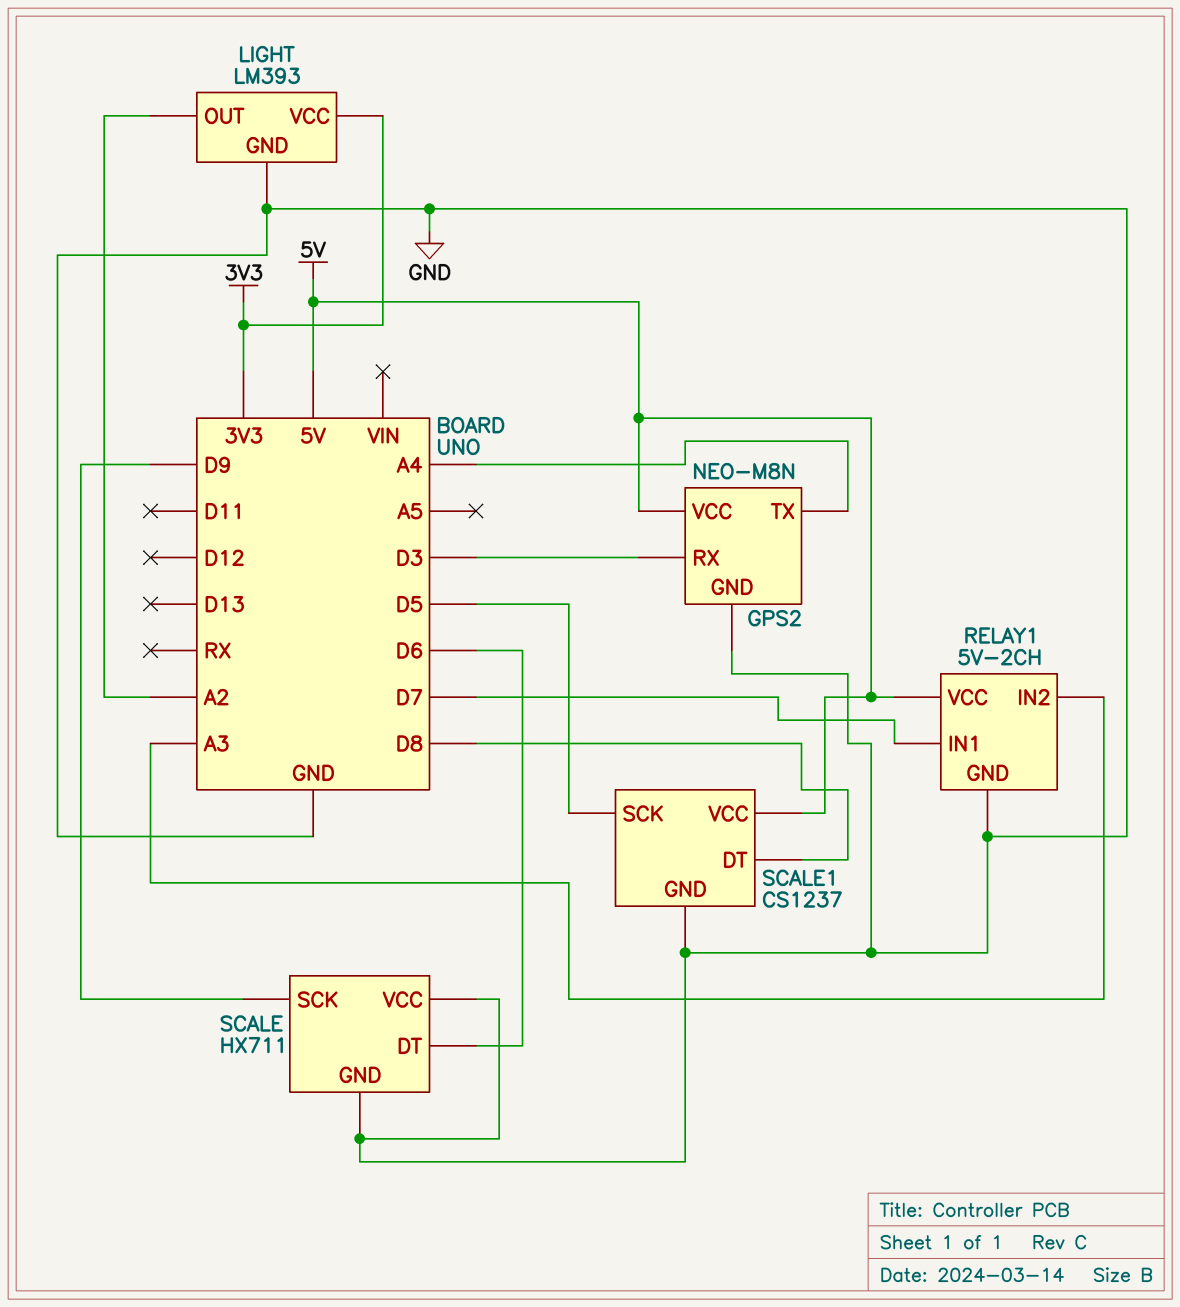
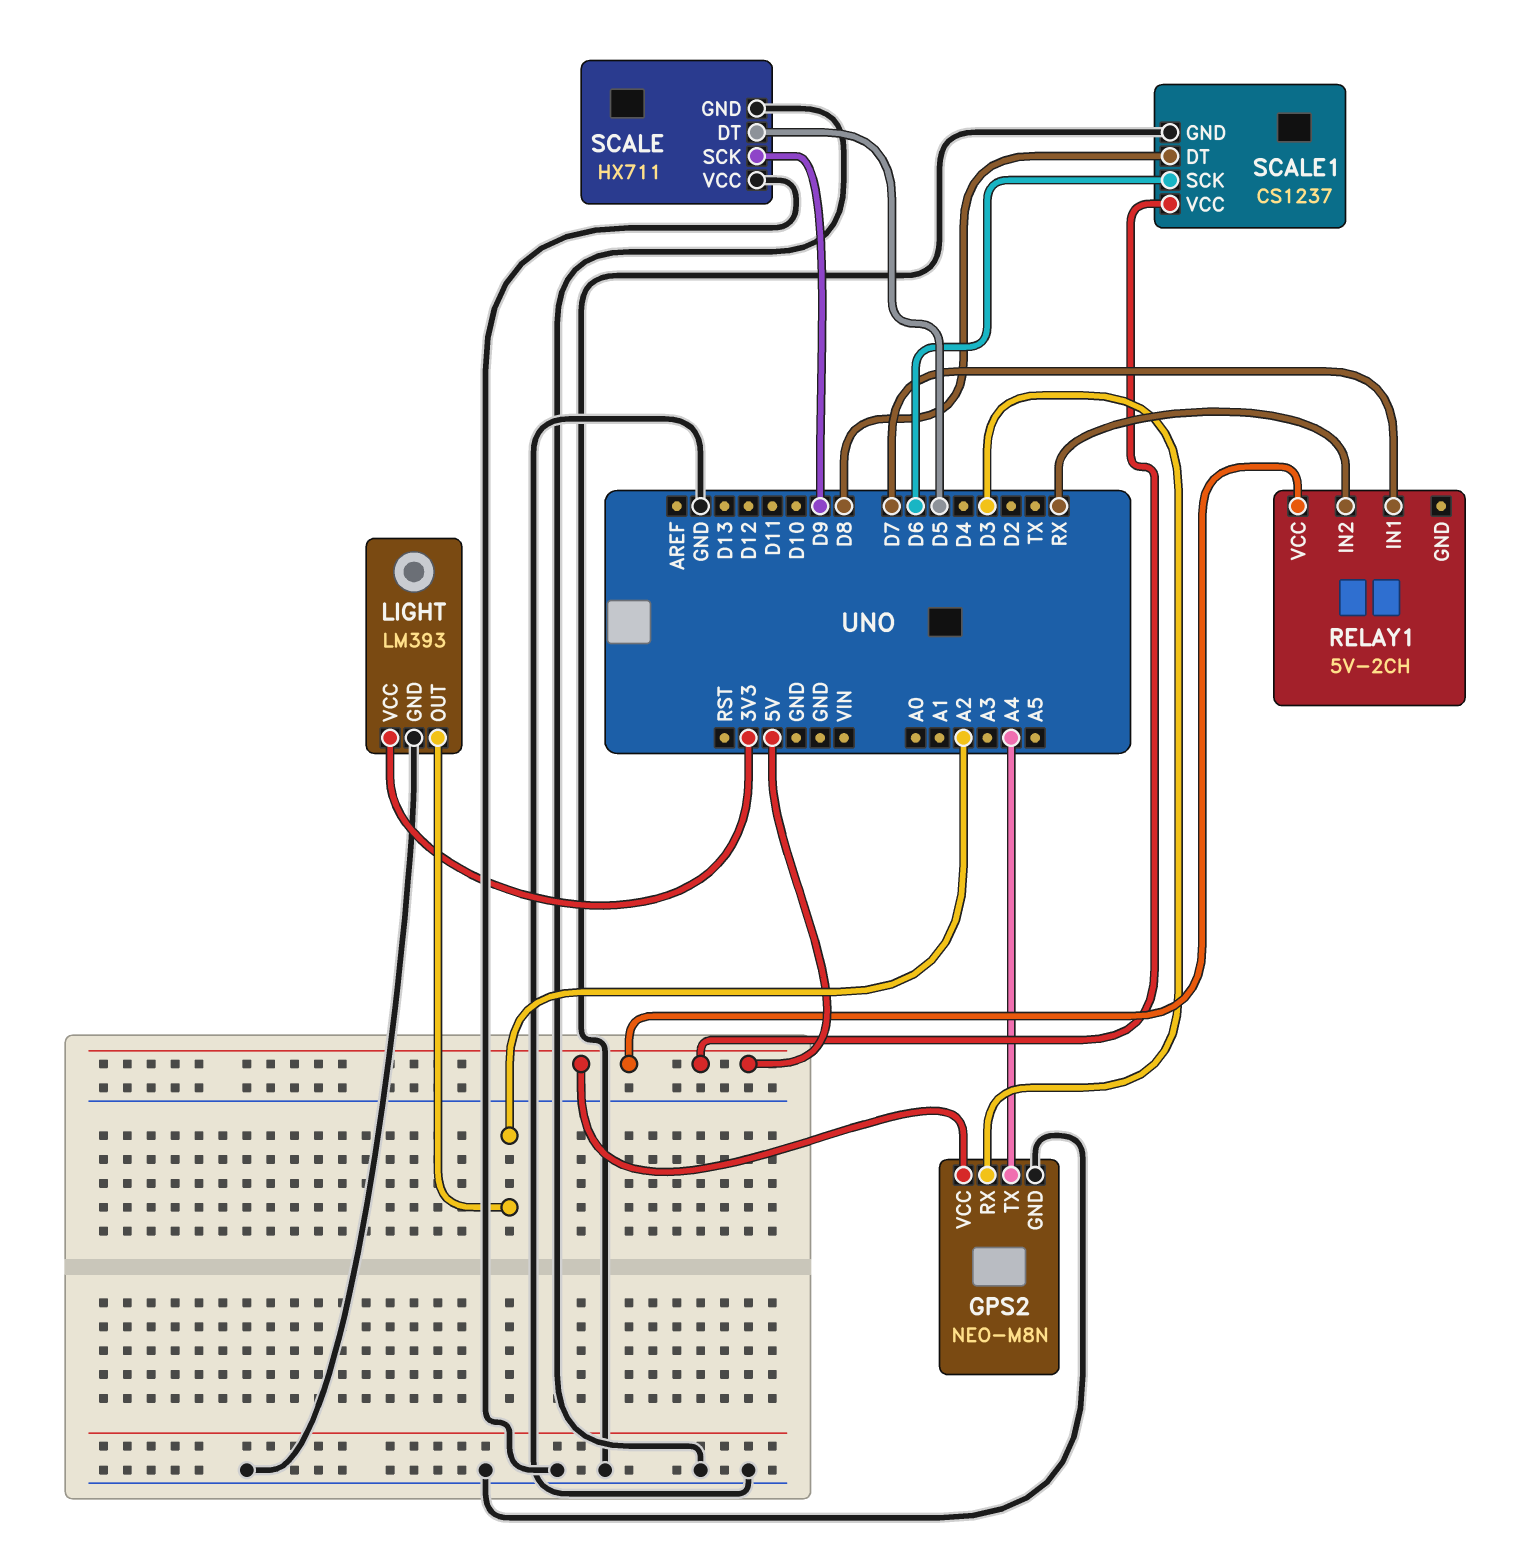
RELAY1 pin GND: GND -> none
RELAY1 pin IN2: A3 -> RX
SCALE pin DT: D6 -> D5
SCALE1 pin SCK: D5 -> D6

